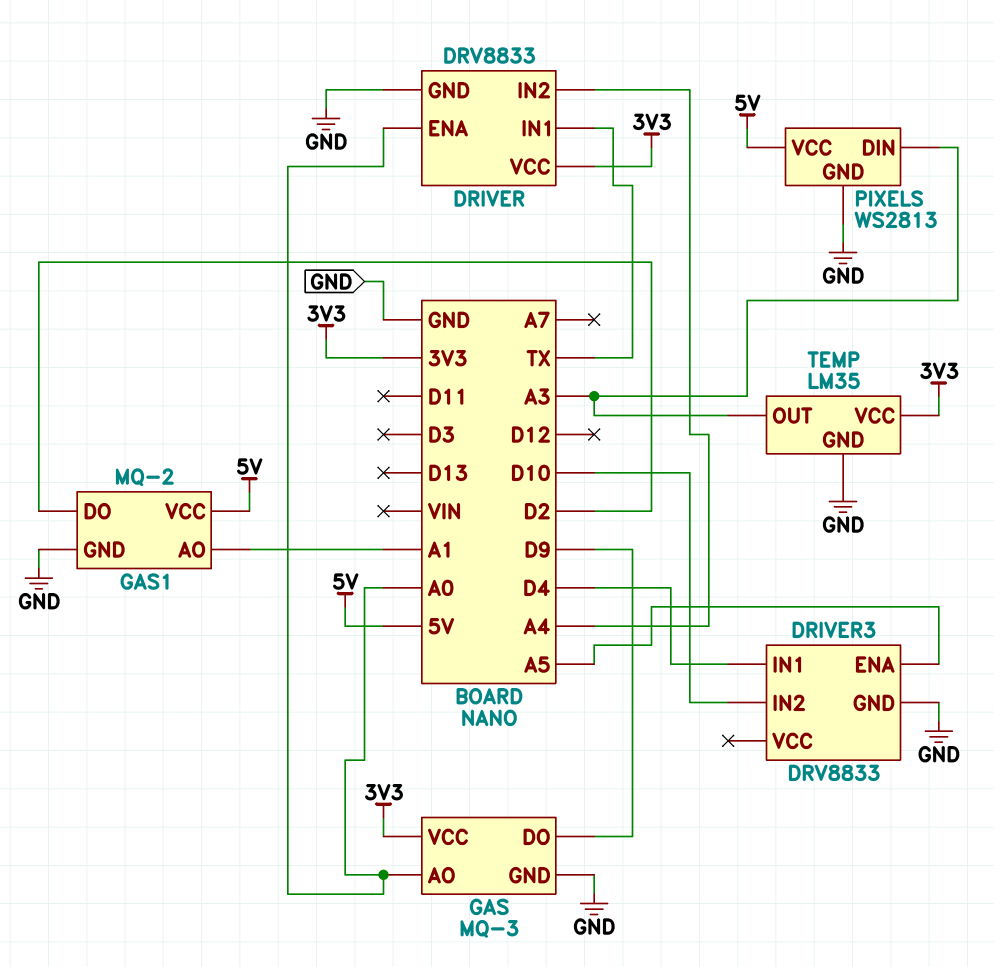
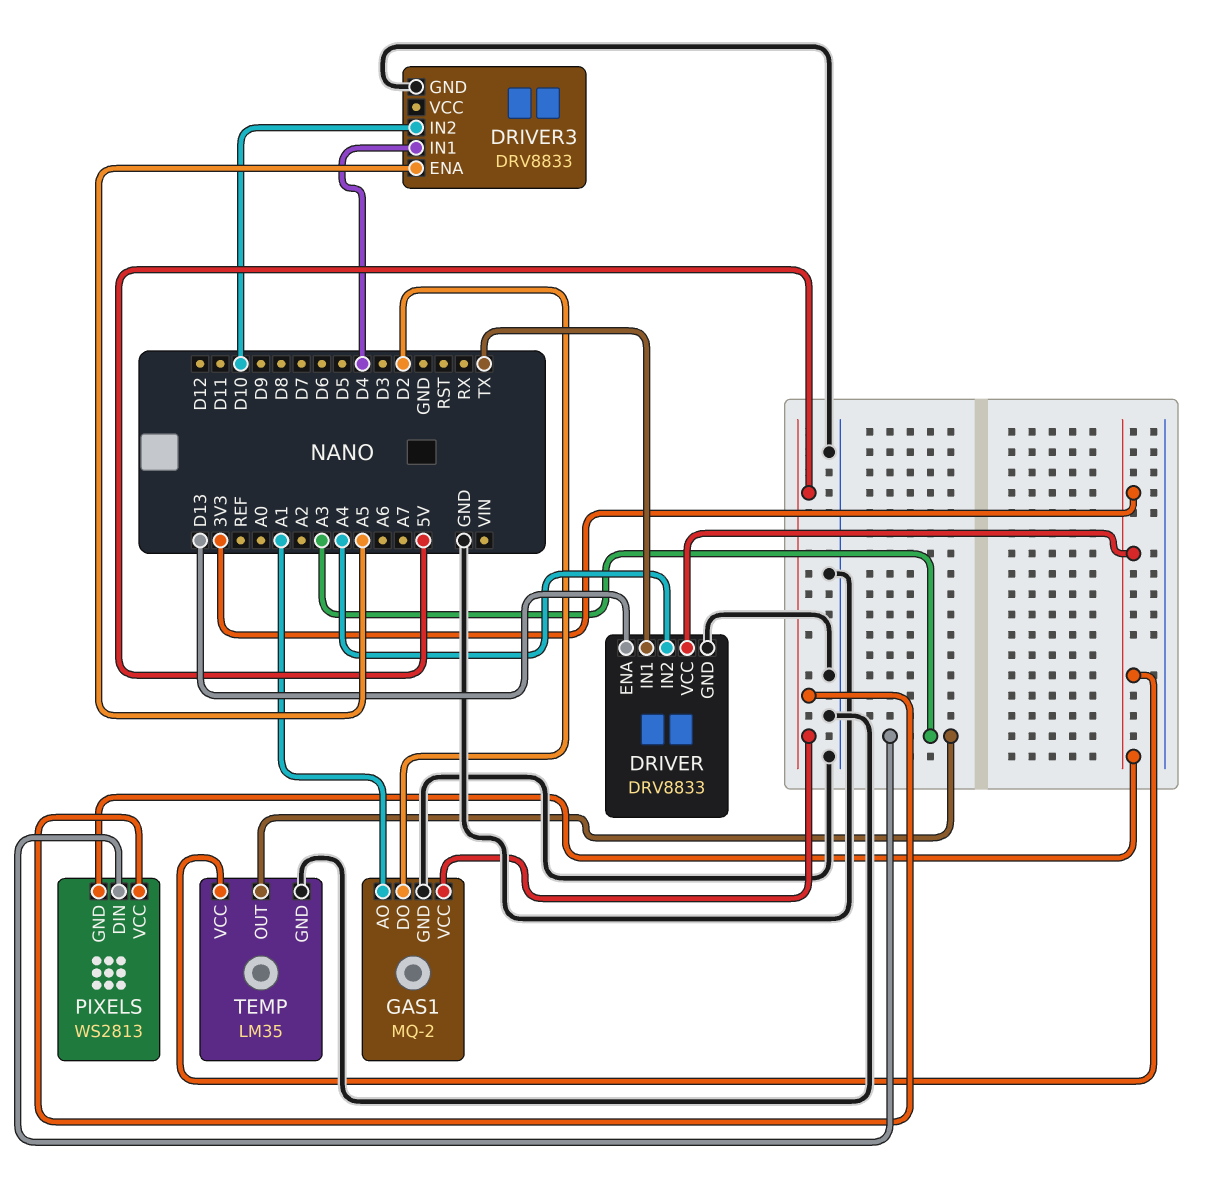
DRIVER pin ENA: A0 -> D13
GAS: MQ-3 -> none
GAS pin AO: A0 -> none
GAS pin DO: D9 -> none
GAS pin GND: GND -> none
GAS pin VCC: 3V3 -> none
PIXELS pin GND: GND -> 3V3

